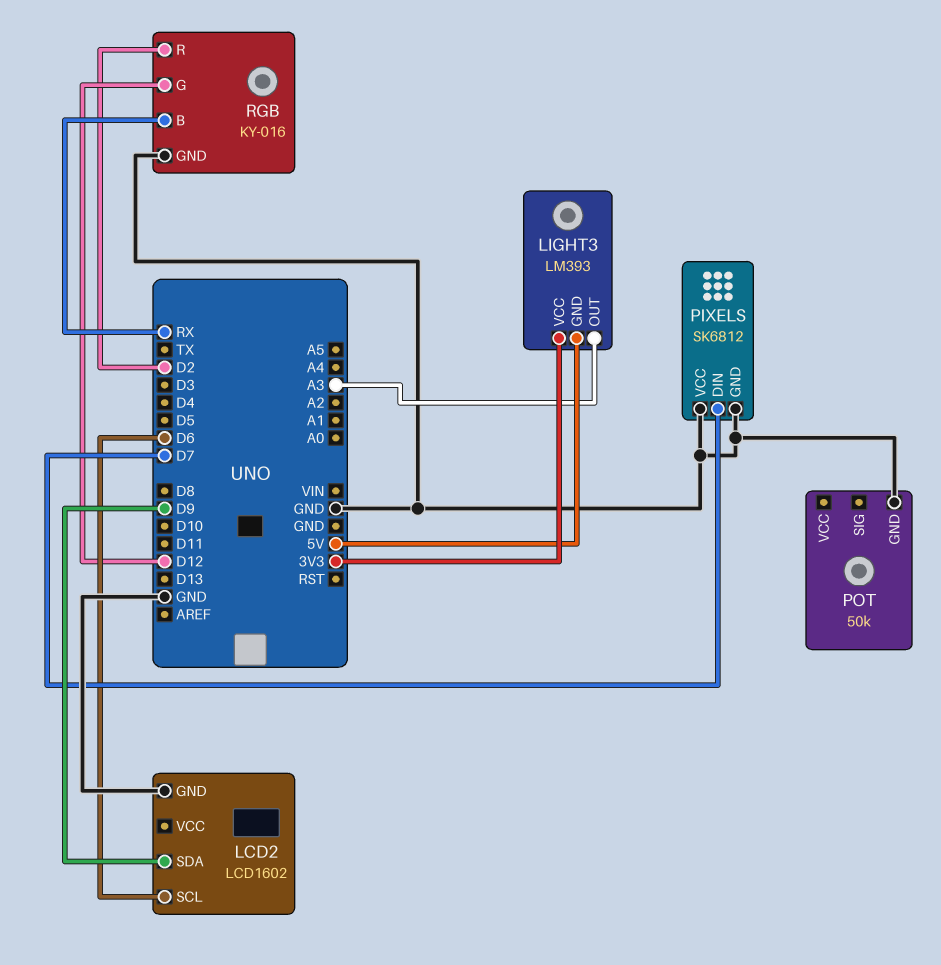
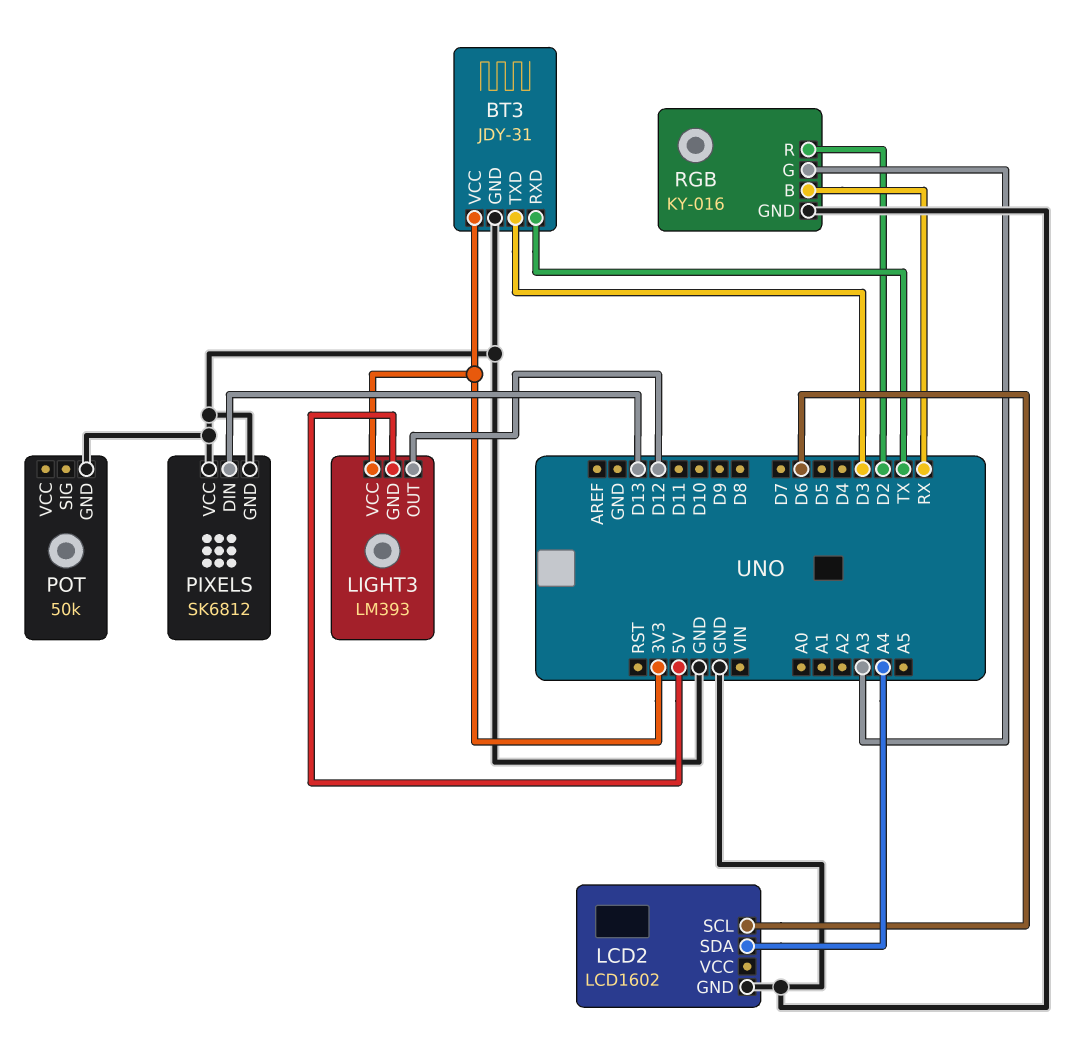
BT3: none -> JDY-31
BT3 pin GND: none -> GND
BT3 pin RXD: none -> TX
BT3 pin TXD: none -> D3
BT3 pin VCC: none -> 3V3
LCD2 pin SDA: D9 -> A4
LIGHT3 pin OUT: A3 -> D12
PIXELS pin DIN: D7 -> D13
RGB pin G: D12 -> A3

